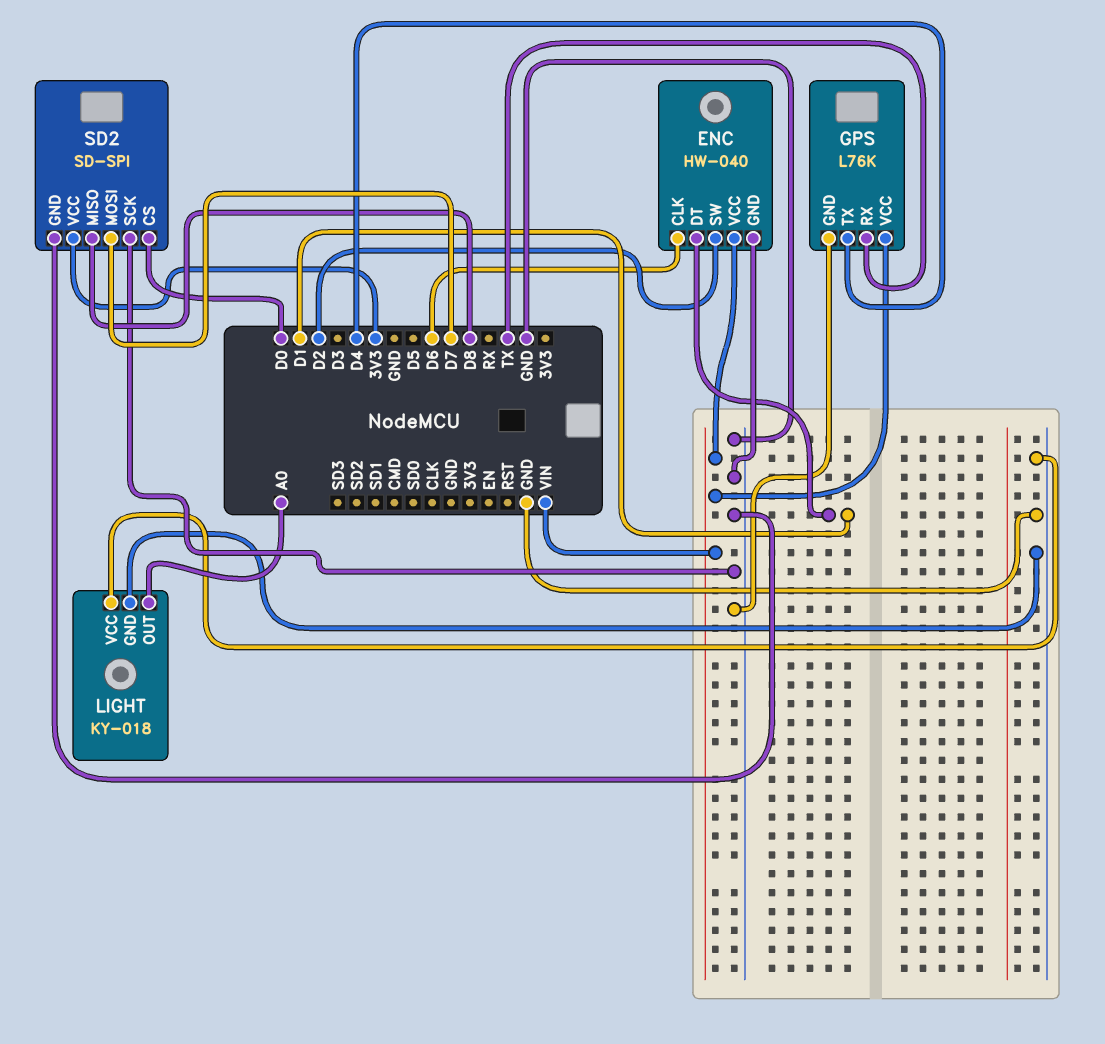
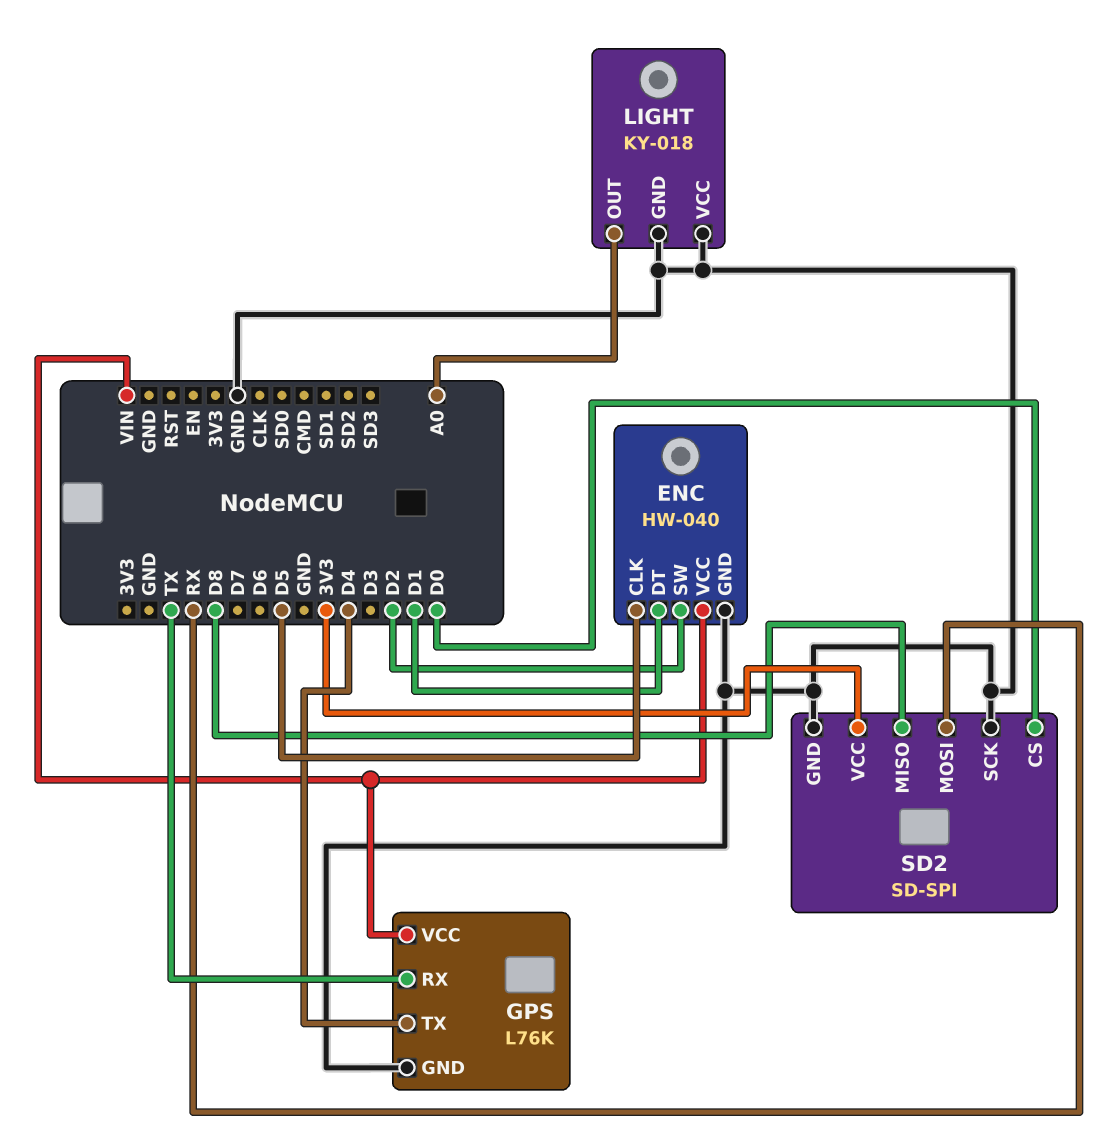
ENC pin CLK: D6 -> D5
SD2 pin MOSI: D7 -> RX

